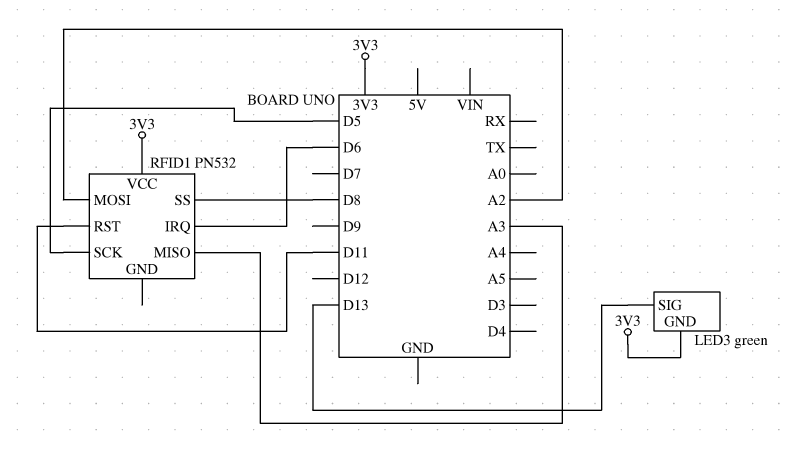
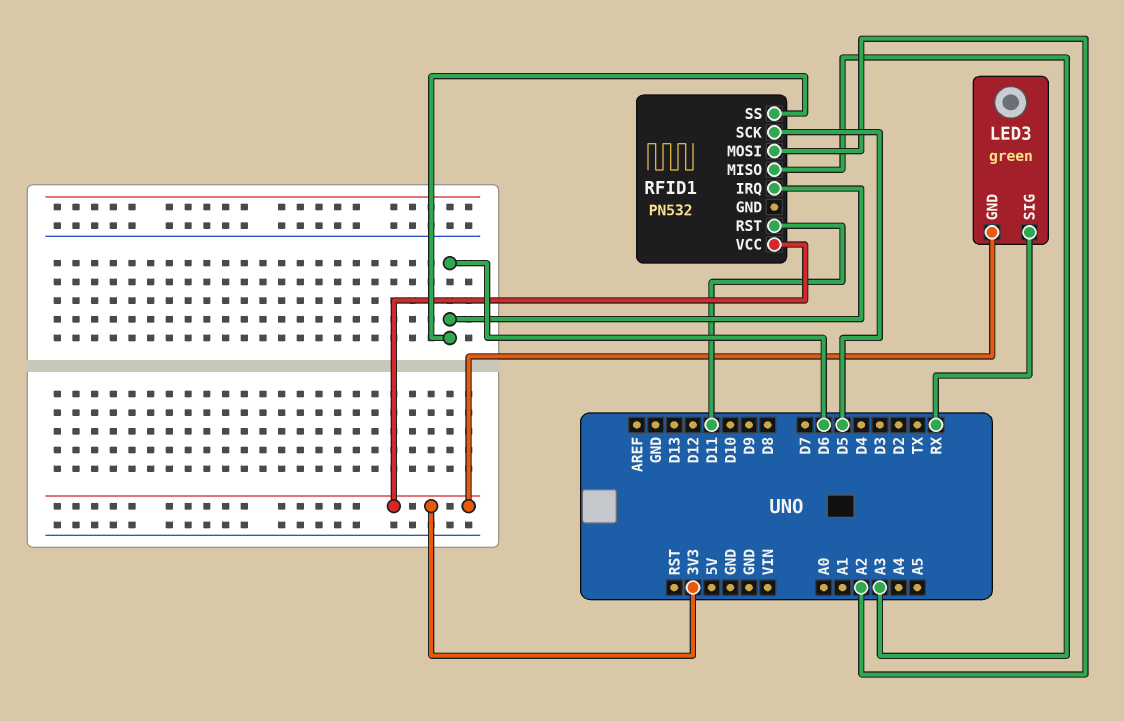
LED3 pin SIG: D13 -> RX
RFID1 pin SS: D8 -> D6

